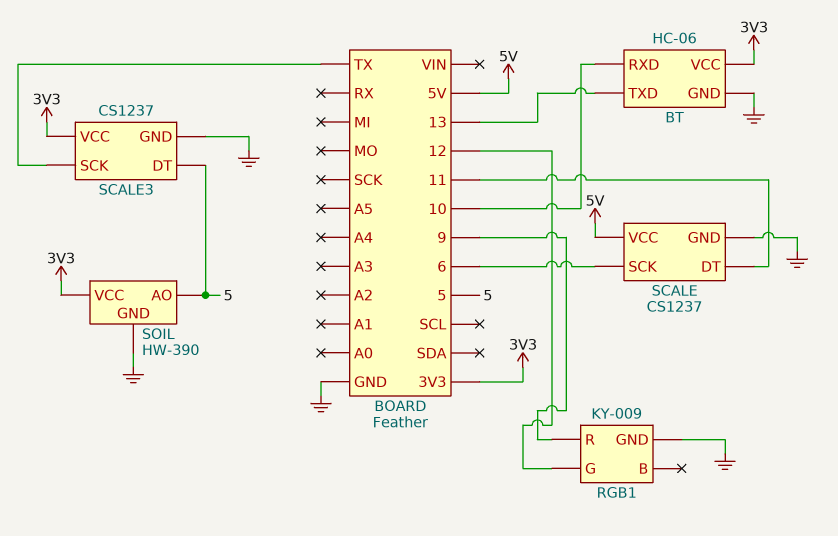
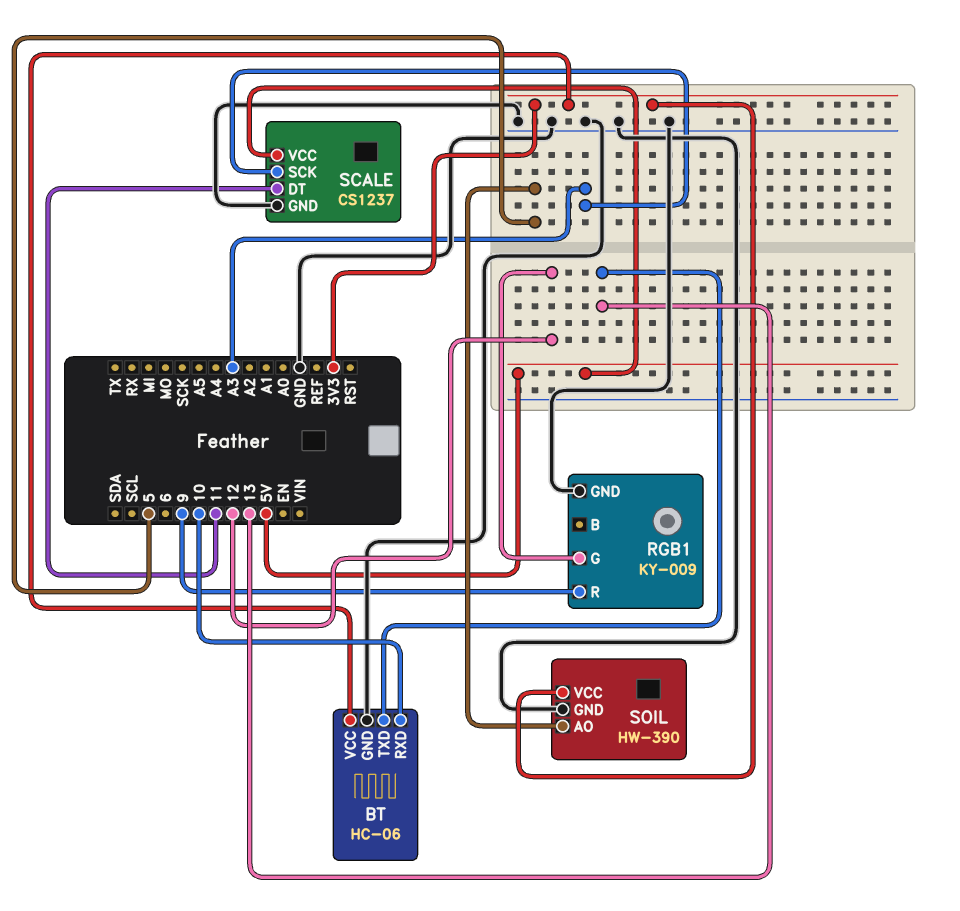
SCALE pin SCK: 6 -> A3
SCALE3: CS1237 -> none
SCALE3 pin DT: 5 -> none
SCALE3 pin GND: GND -> none
SCALE3 pin SCK: TX -> none
SCALE3 pin VCC: 3V3 -> none

